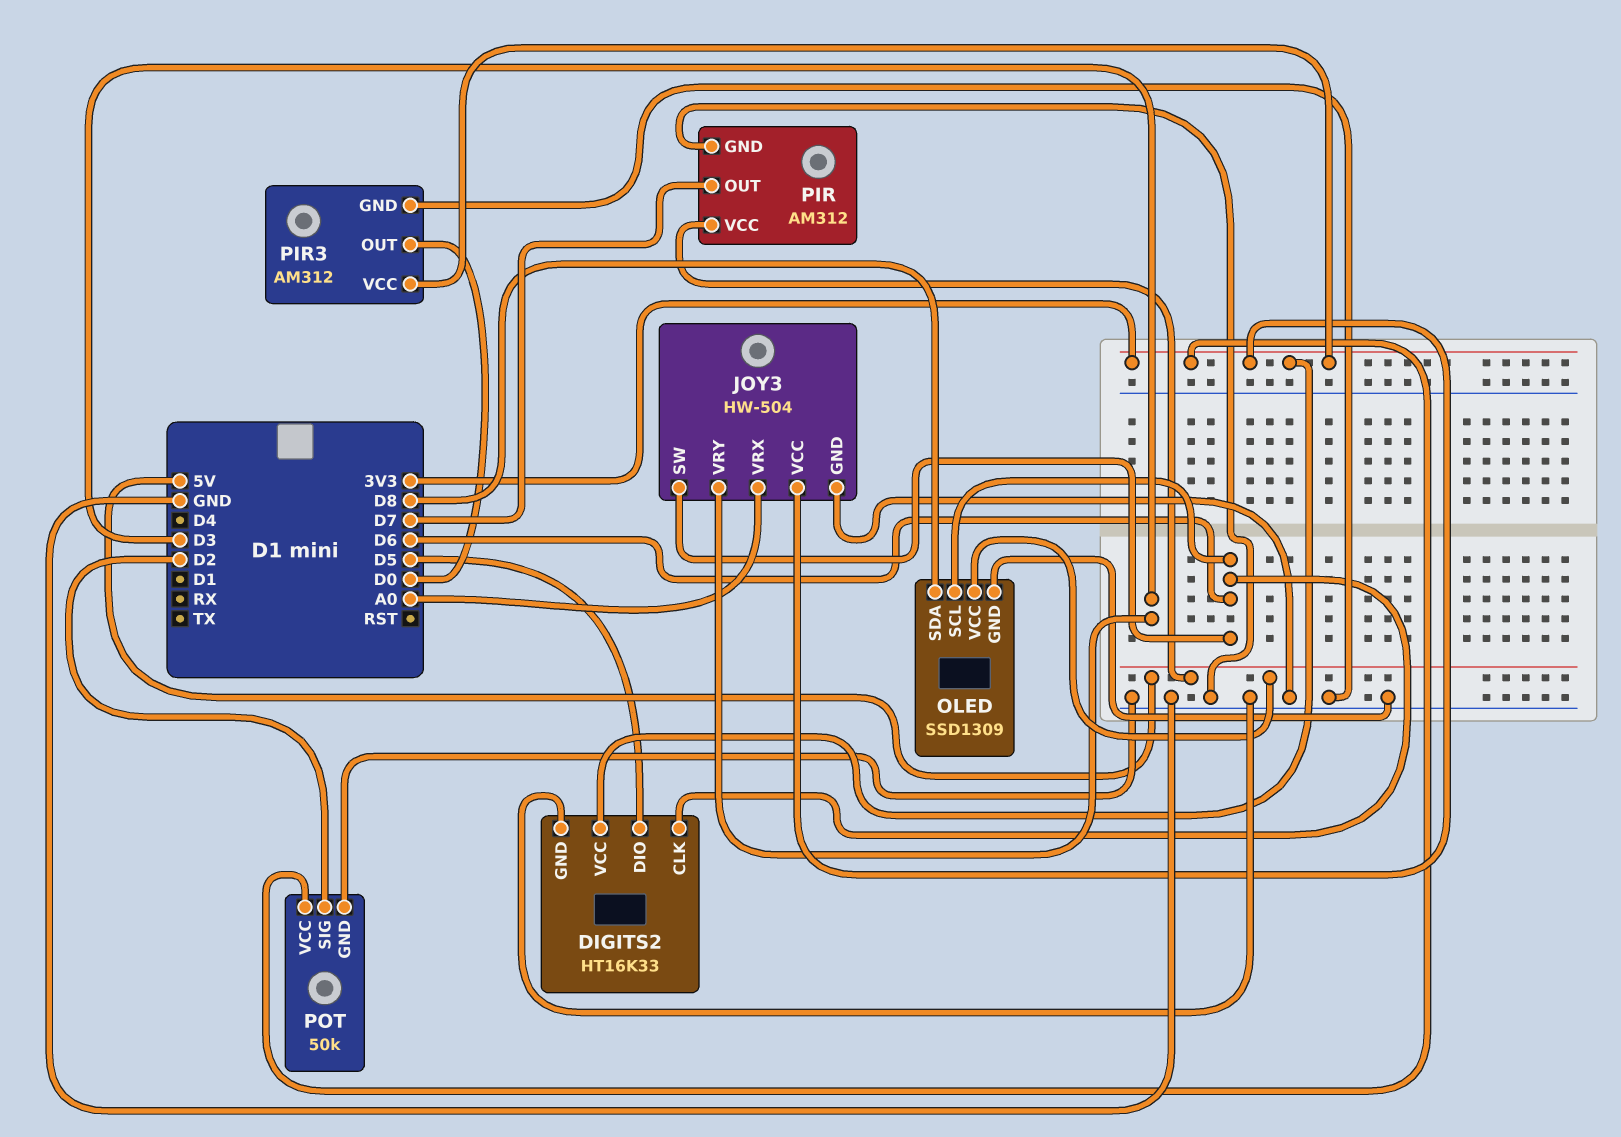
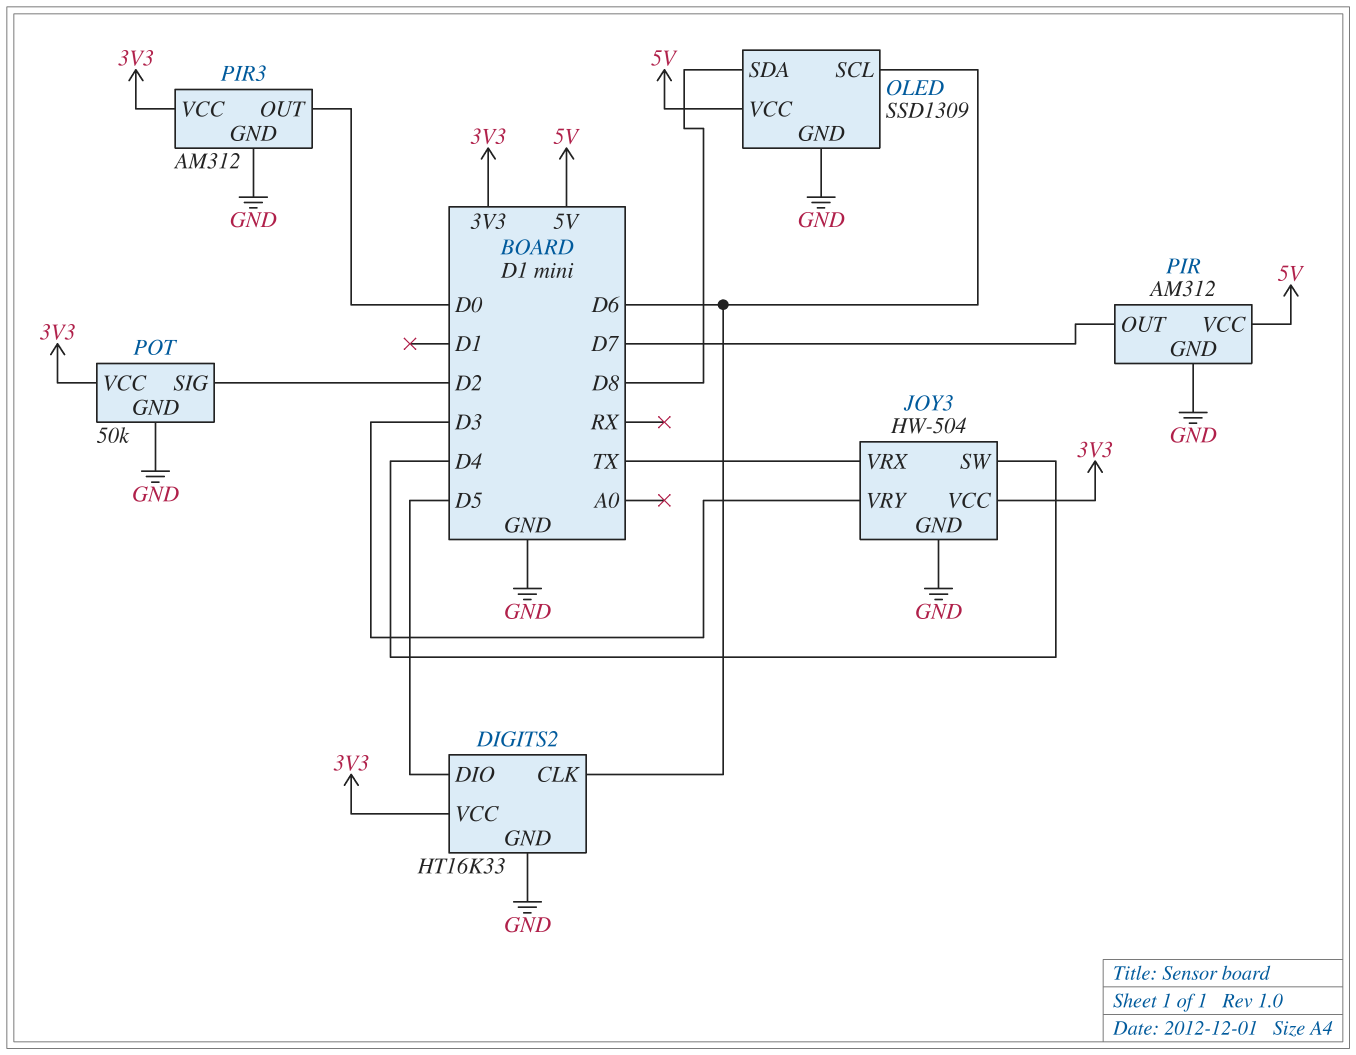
JOY3 pin SW: D6 -> D4
JOY3 pin VRX: A0 -> TX

